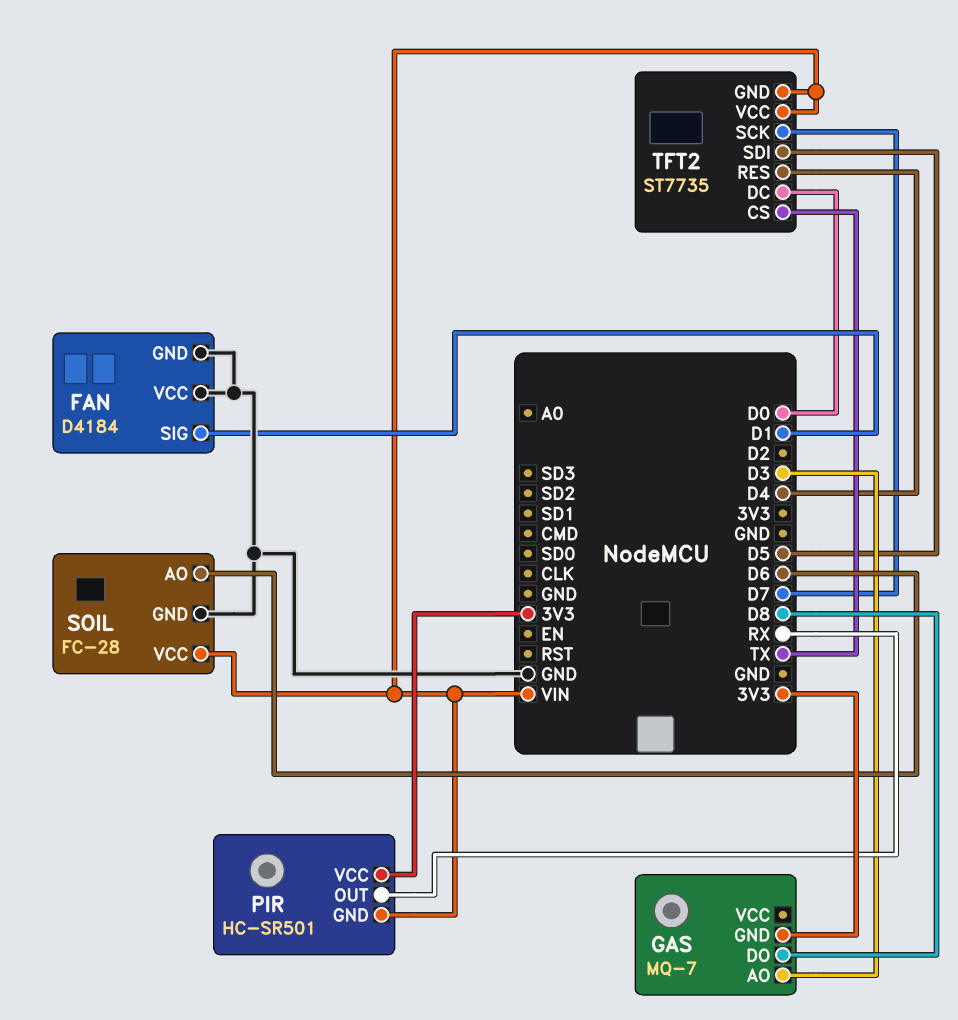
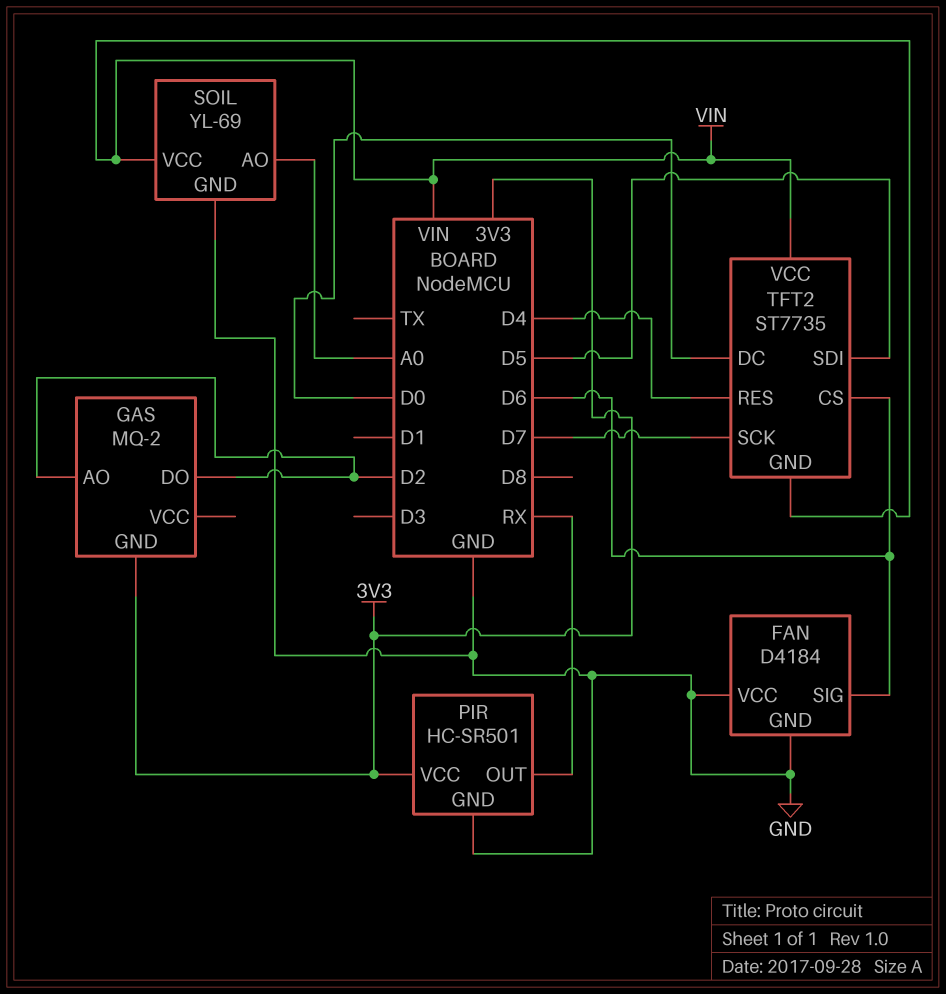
FAN pin SIG: D1 -> D6
GAS: MQ-7 -> MQ-2
GAS pin AO: D3 -> D2
GAS pin DO: D8 -> D2
PIR pin GND: VIN -> GND
SOIL: FC-28 -> YL-69
SOIL pin AO: D6 -> A0
TFT2 pin CS: TX -> D6

